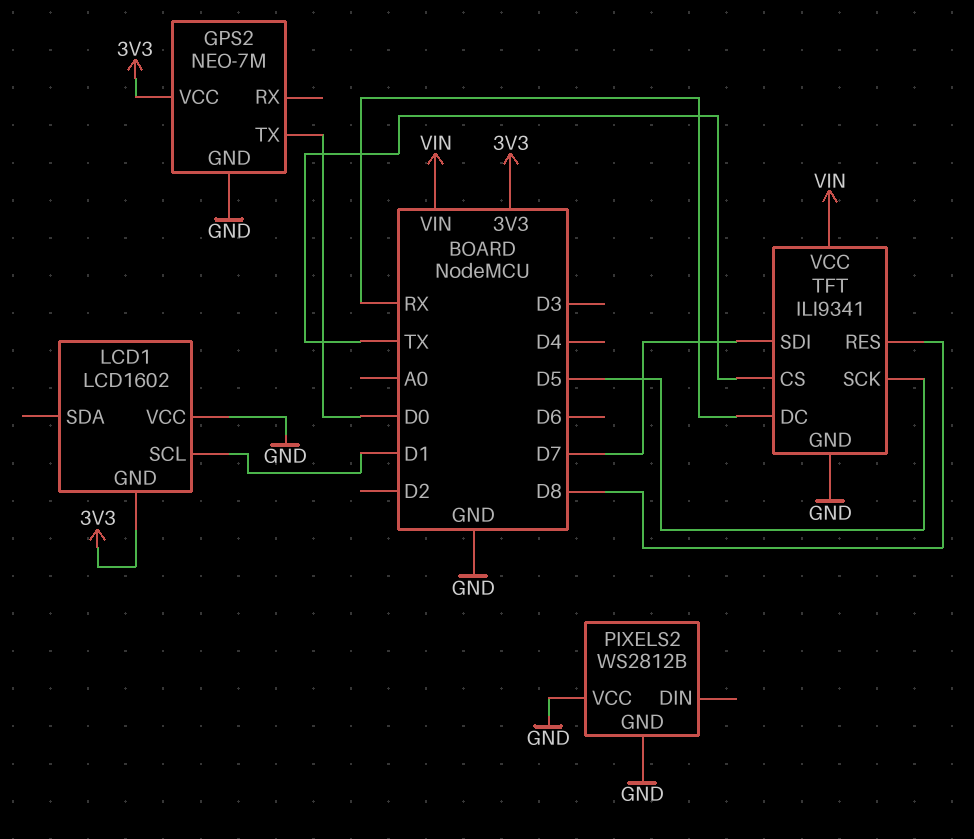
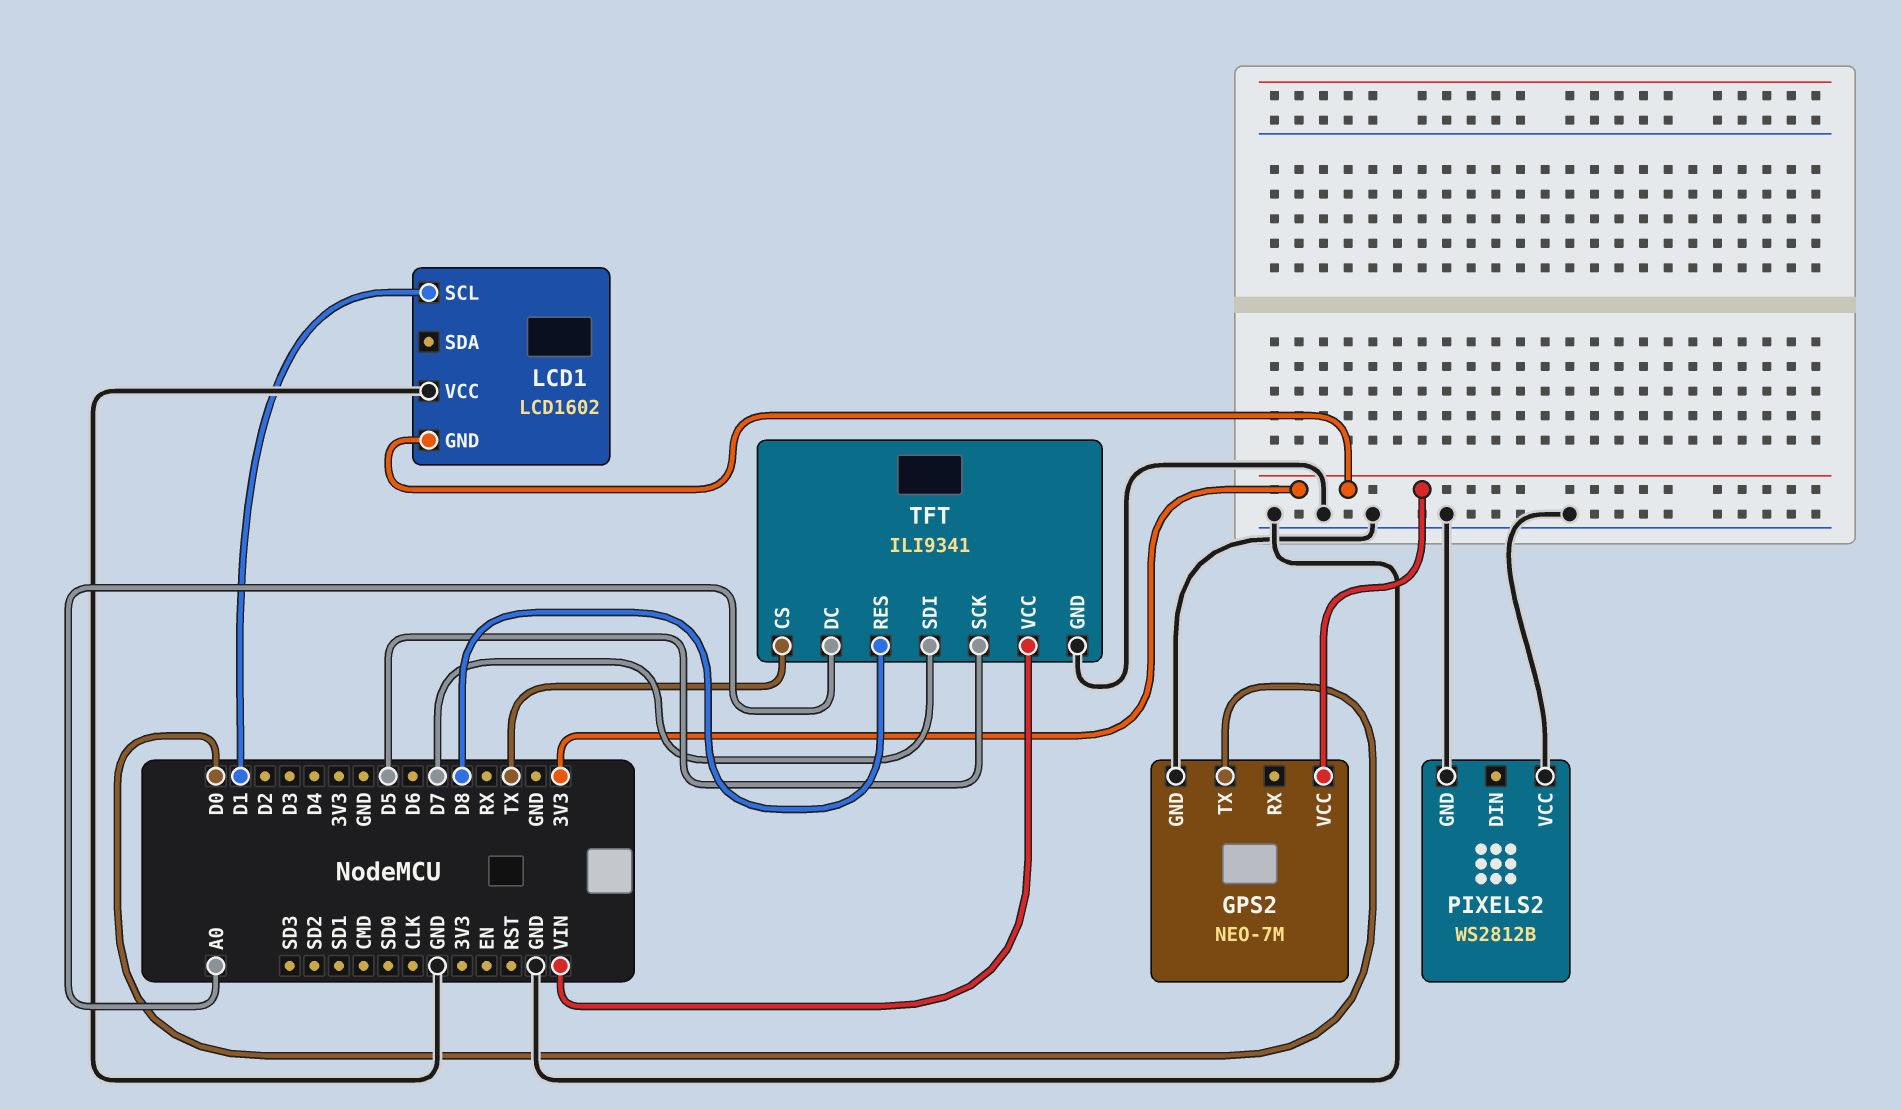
TFT pin DC: RX -> A0

